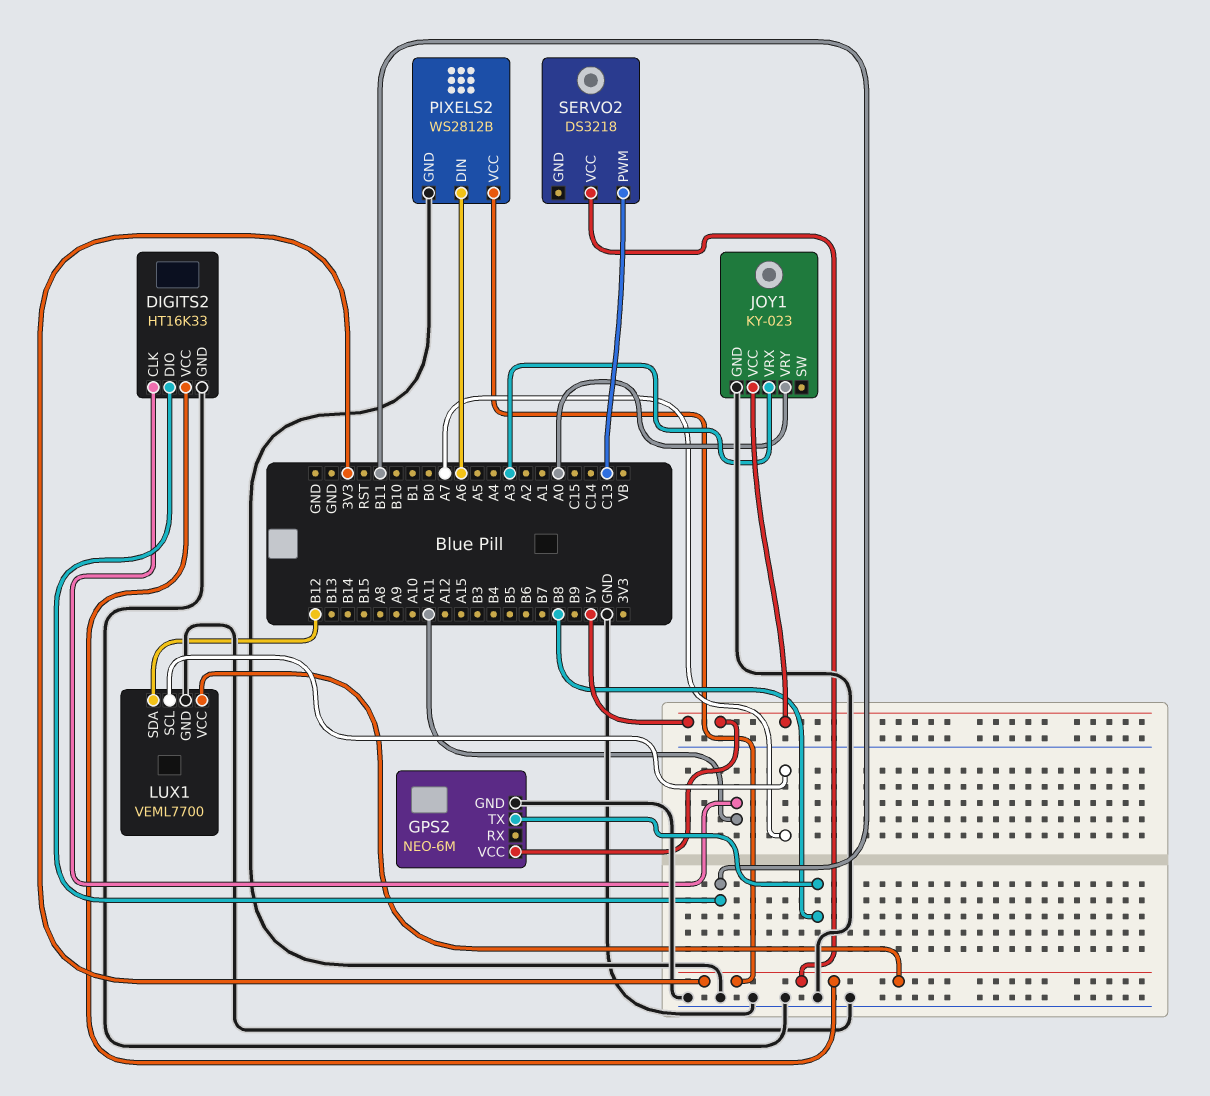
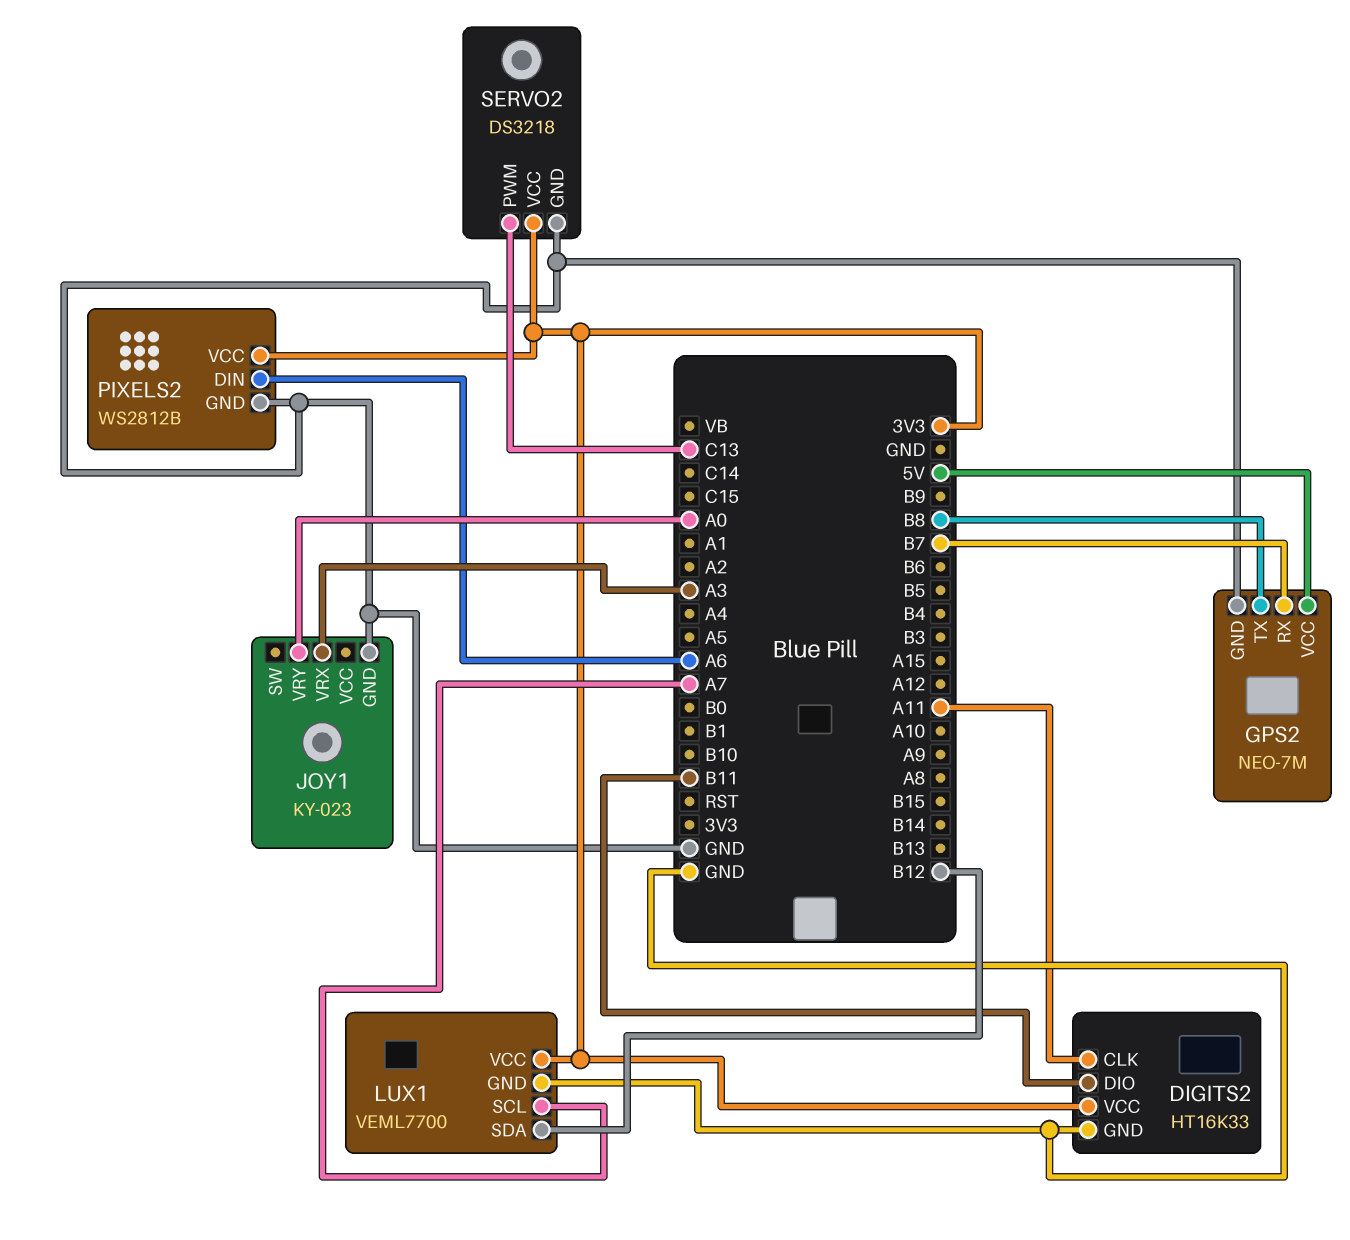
GPS2: NEO-6M -> NEO-7M
GPS2 pin RX: none -> B7
JOY1 pin VCC: 5V -> none
SERVO2 pin GND: none -> GND

